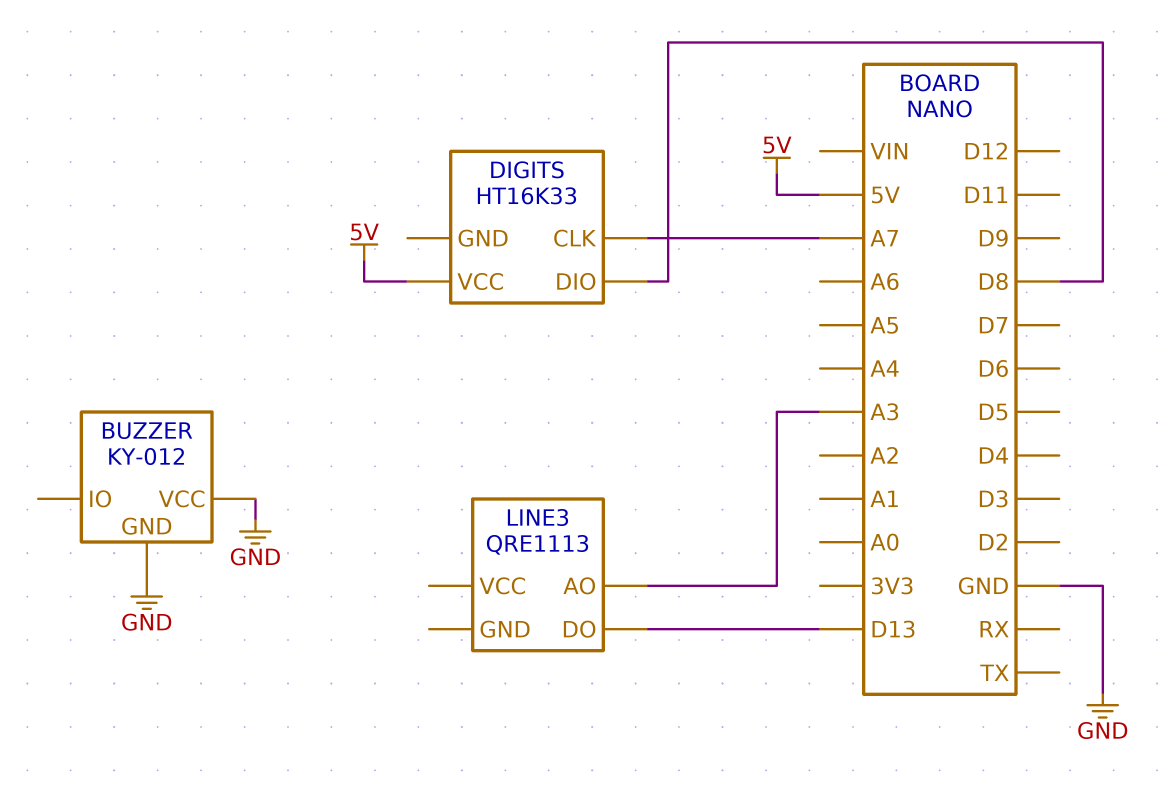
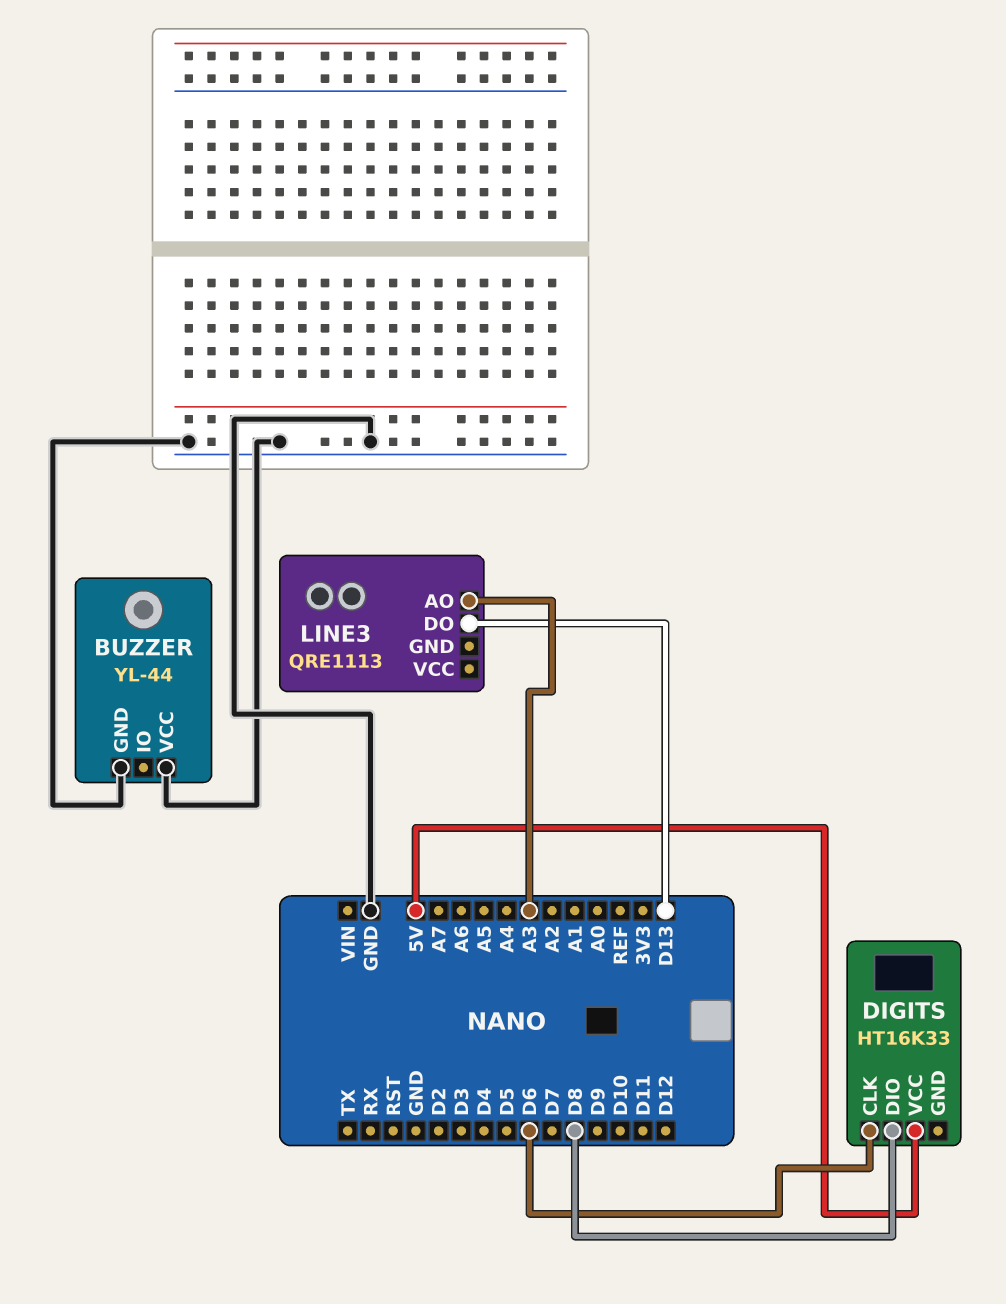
BUZZER: KY-012 -> YL-44
DIGITS pin CLK: A7 -> D6

